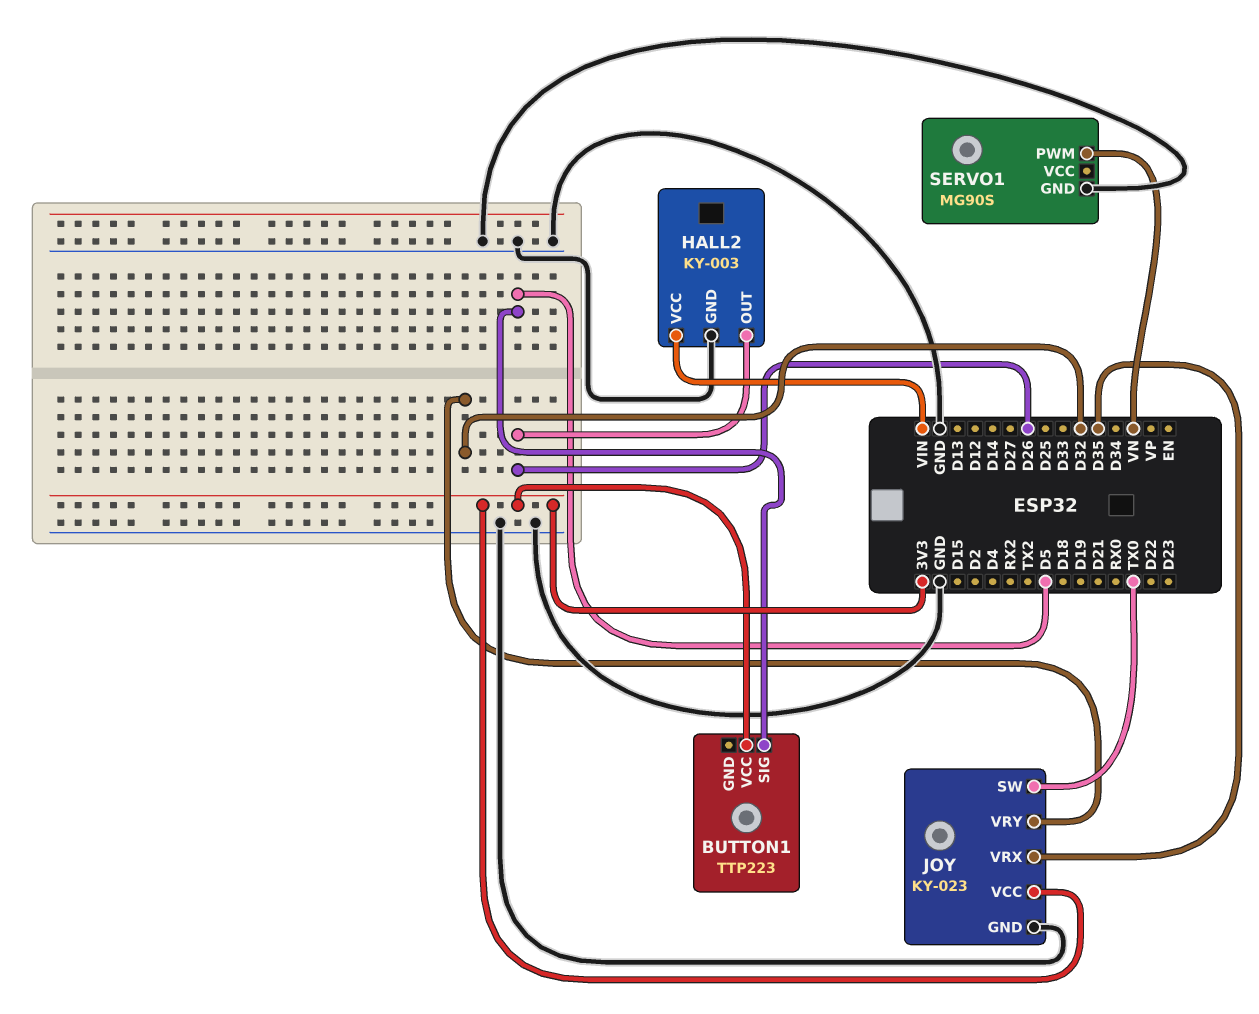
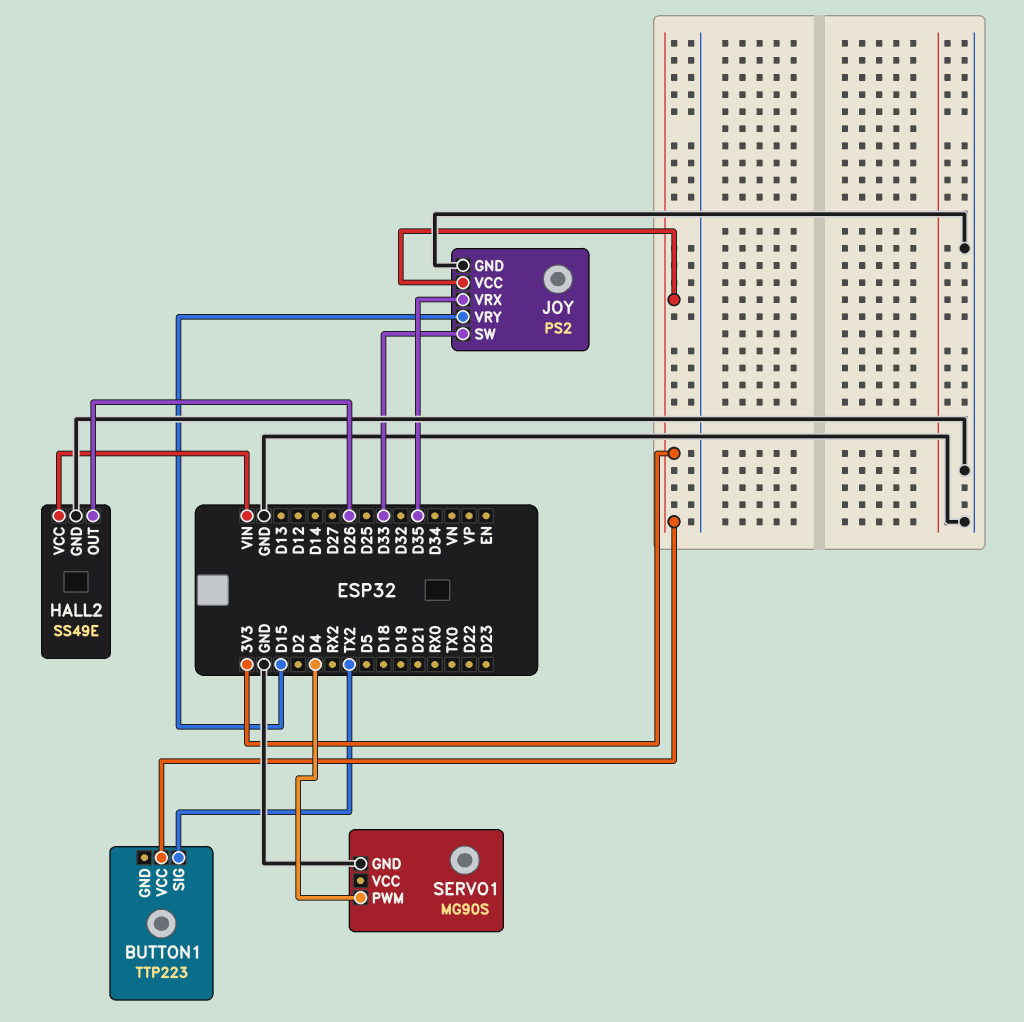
BUTTON1 pin SIG: D5 -> TX2
HALL2: KY-003 -> SS49E
JOY: KY-023 -> PS2
JOY pin SW: TX0 -> D33
JOY pin VRY: D32 -> D15
SERVO1 pin PWM: VN -> D4

